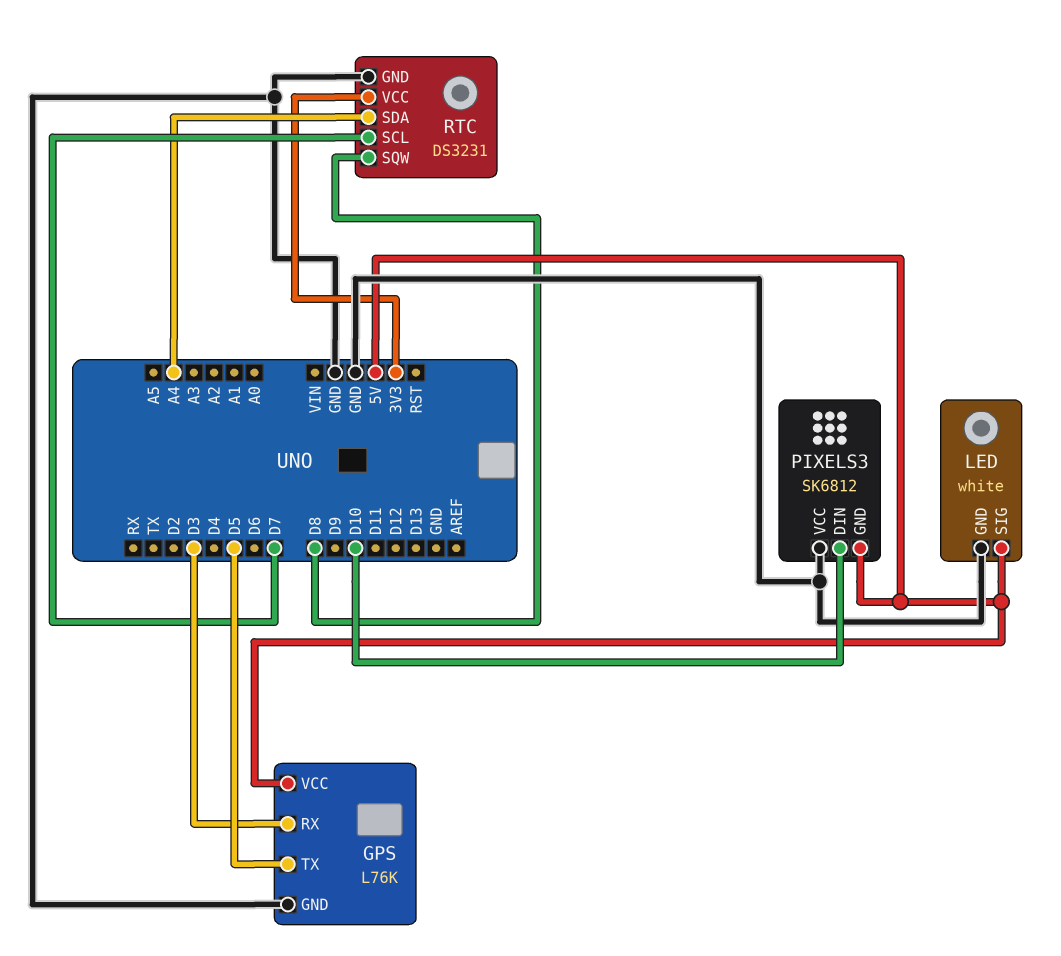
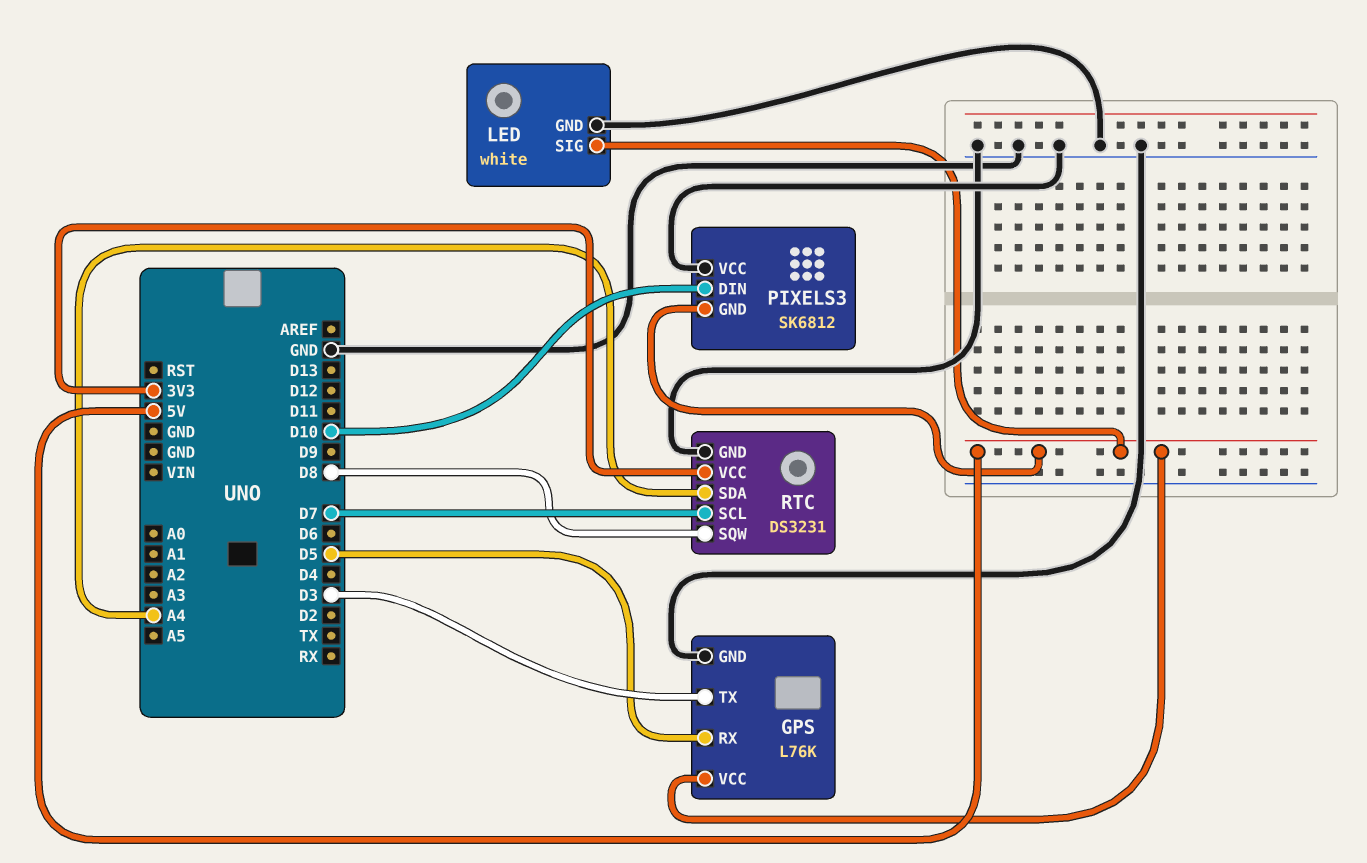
GPS pin RX: D3 -> D5
GPS pin TX: D5 -> D3

